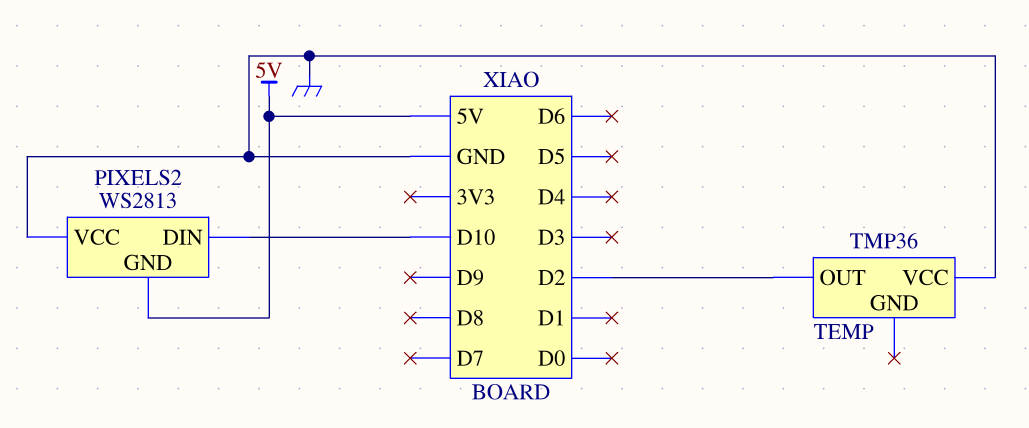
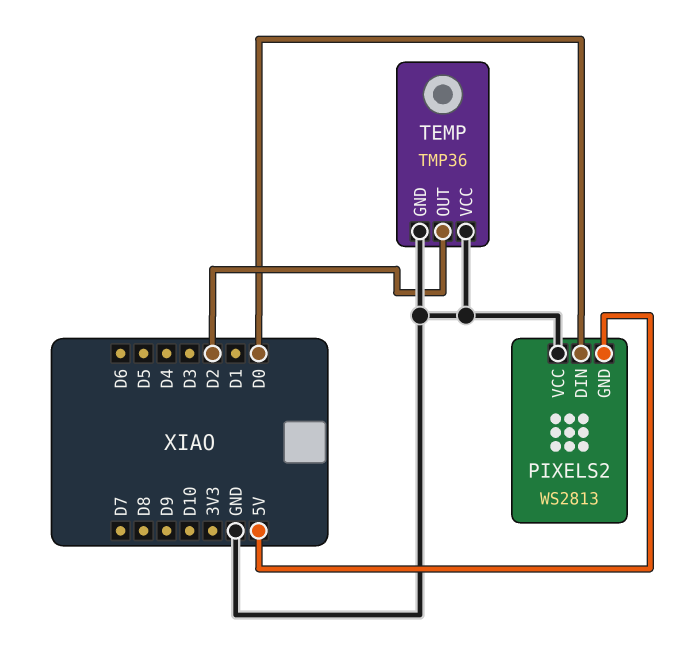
PIXELS2 pin DIN: D10 -> D0
TEMP pin GND: none -> GND

